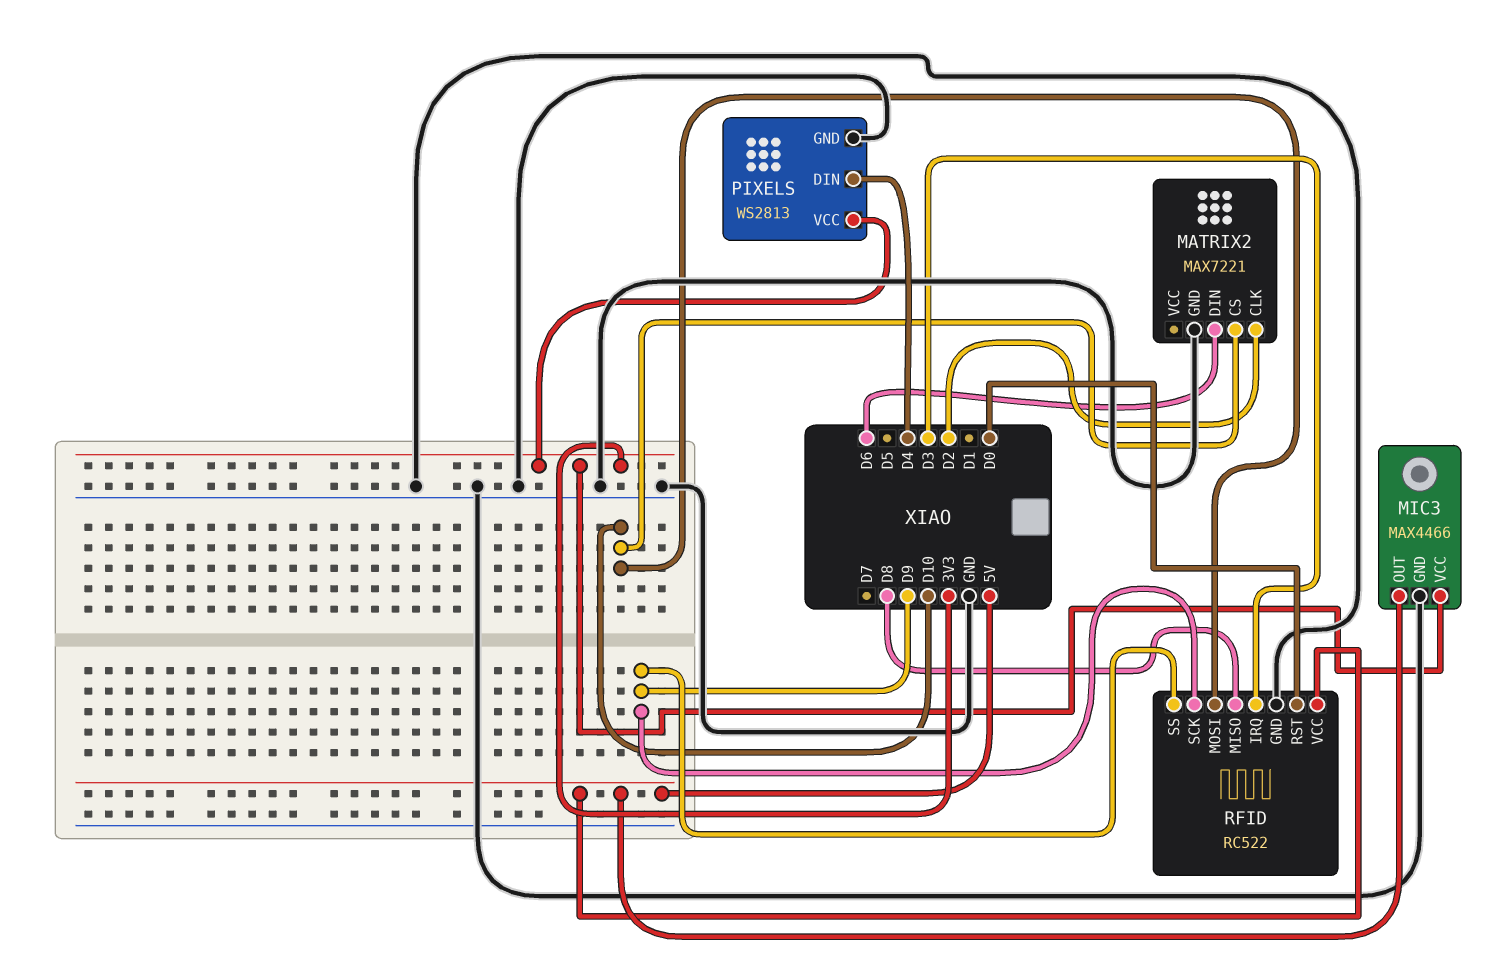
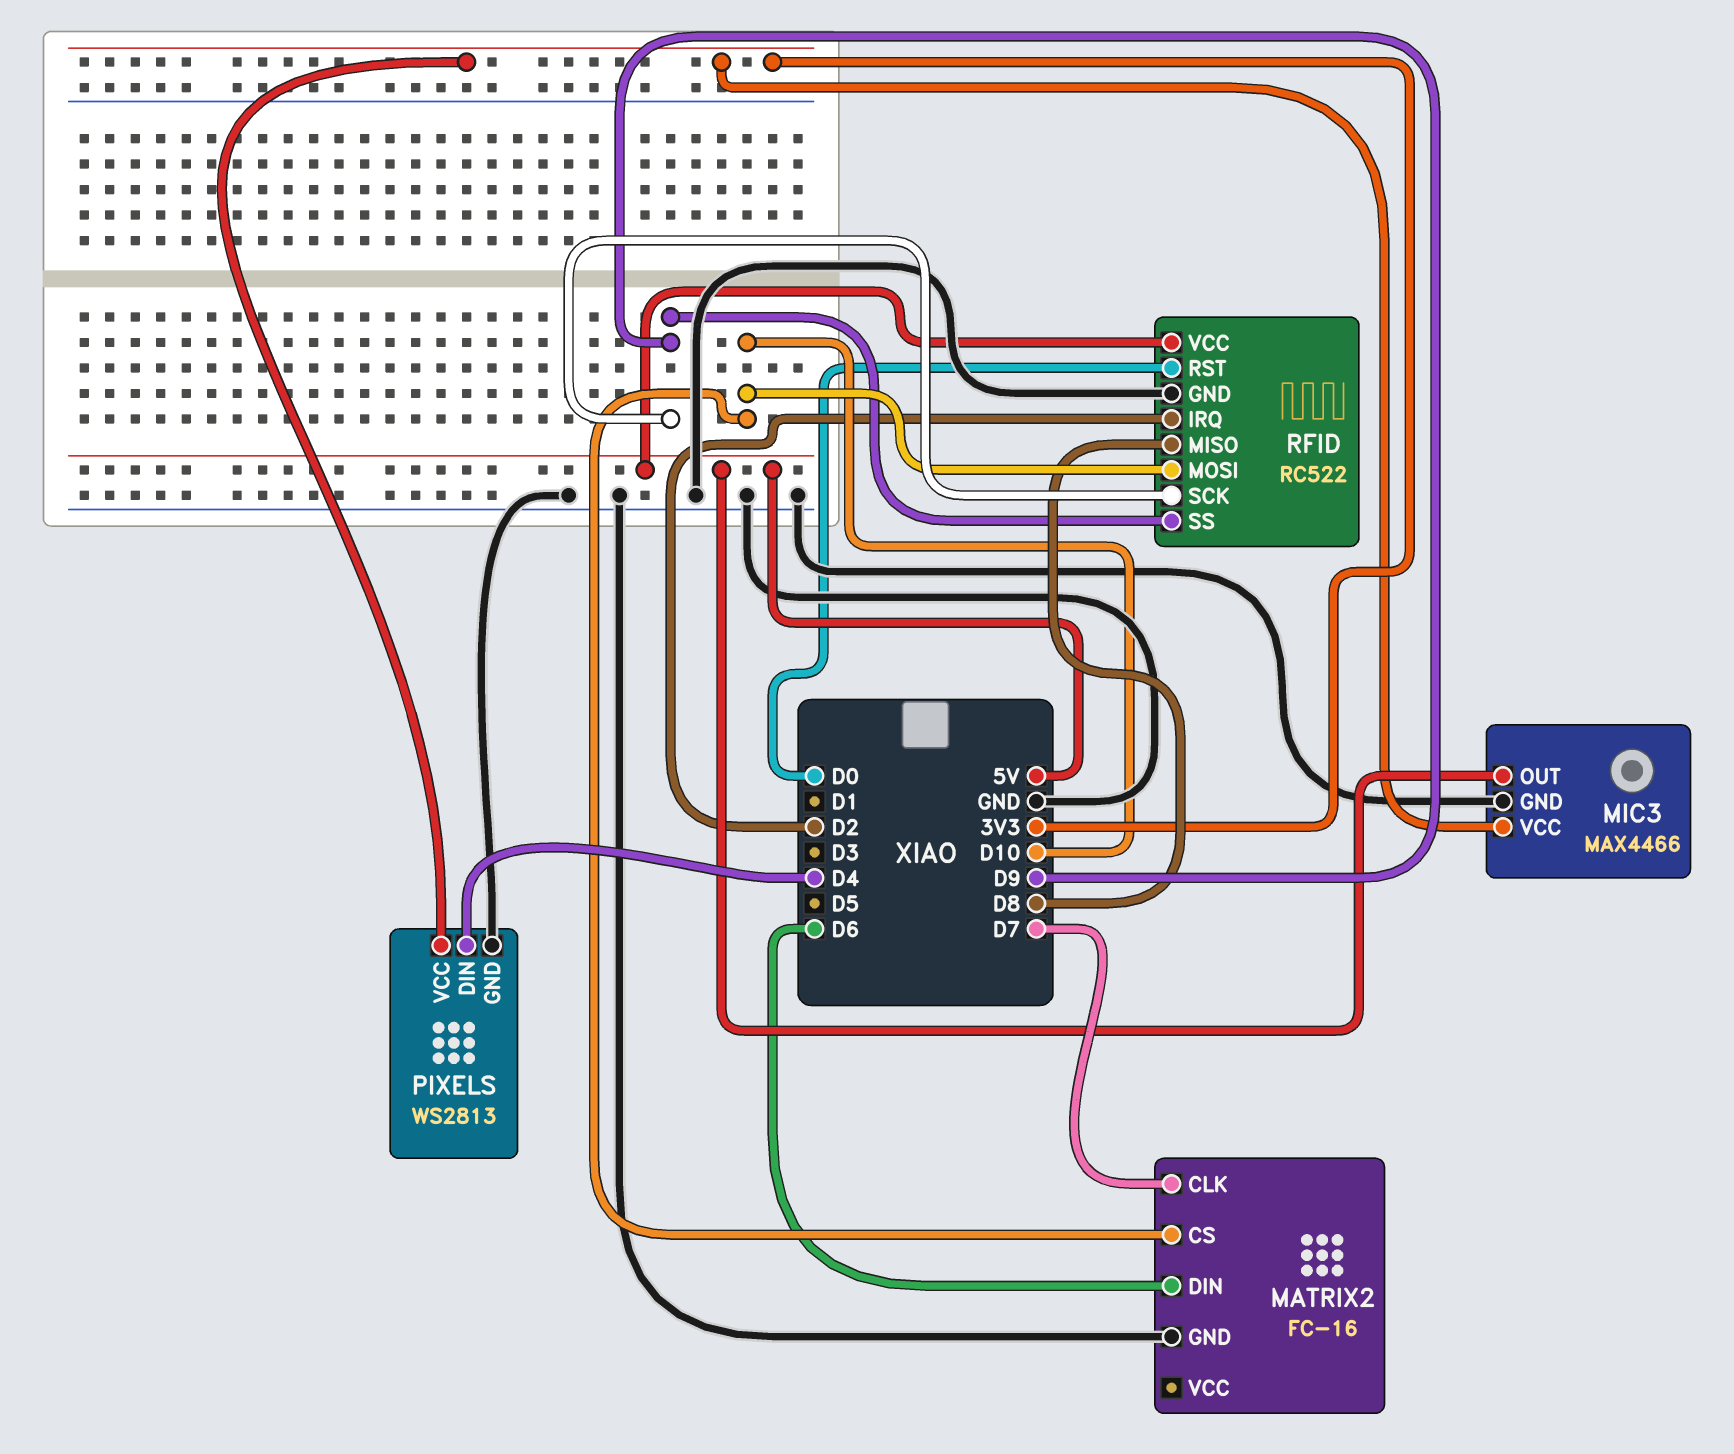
MATRIX2: MAX7221 -> FC-16
MATRIX2 pin CLK: D2 -> D7
RFID pin IRQ: D3 -> D2

